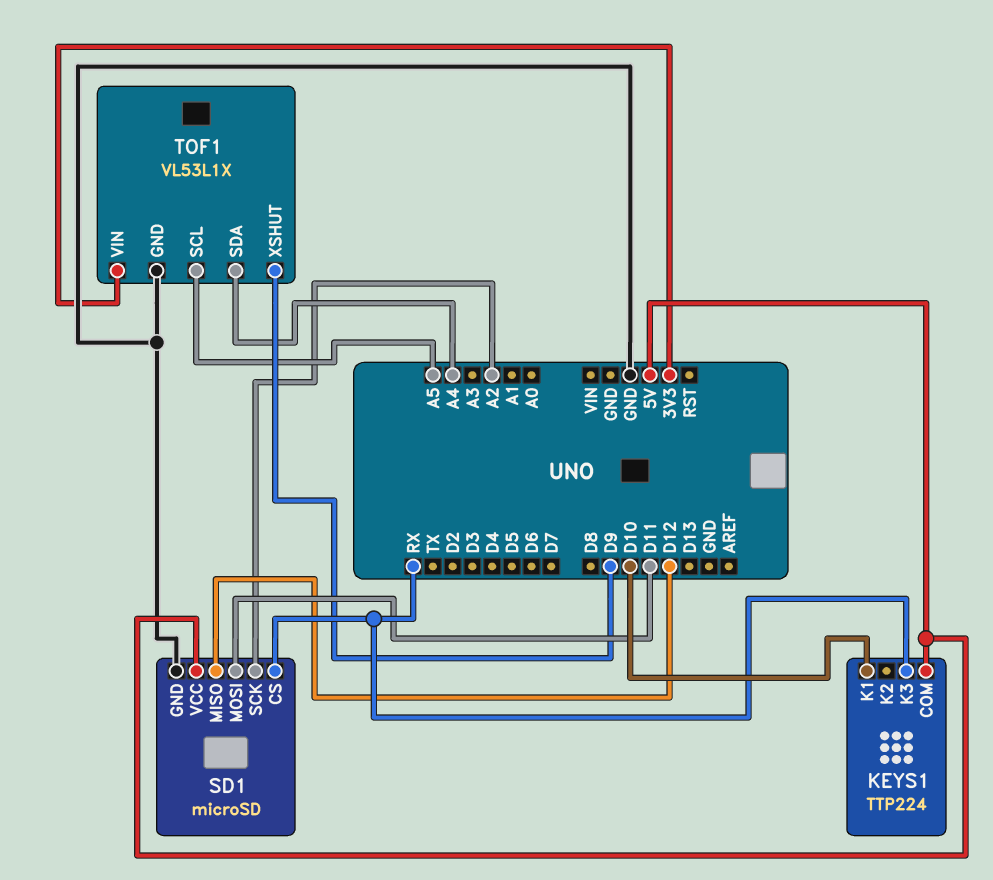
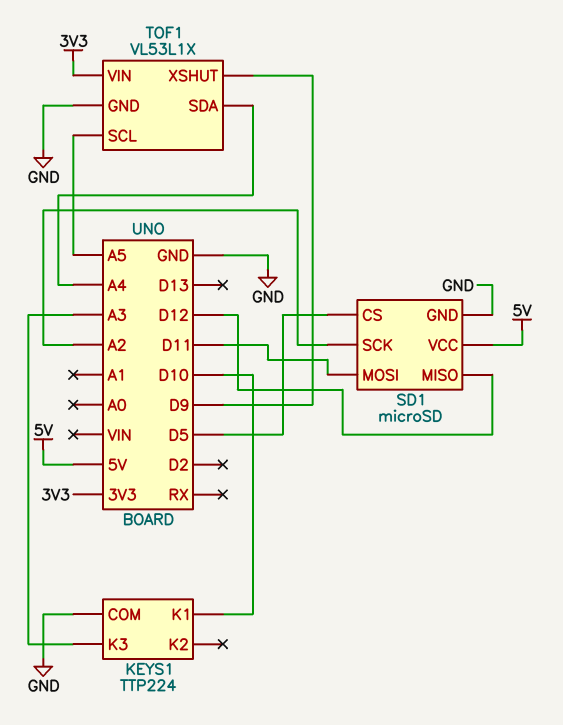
KEYS1 pin COM: 5V -> GND
KEYS1 pin K3: RX -> A3
SD1 pin CS: RX -> D5

